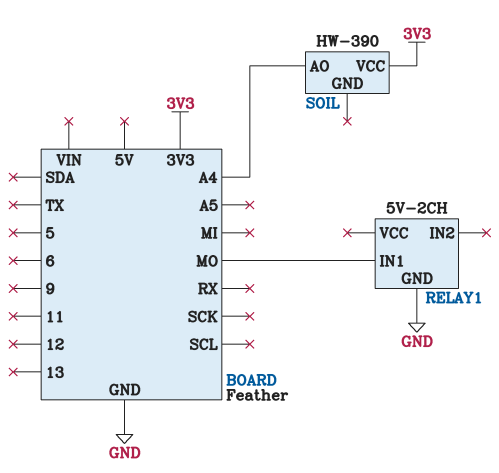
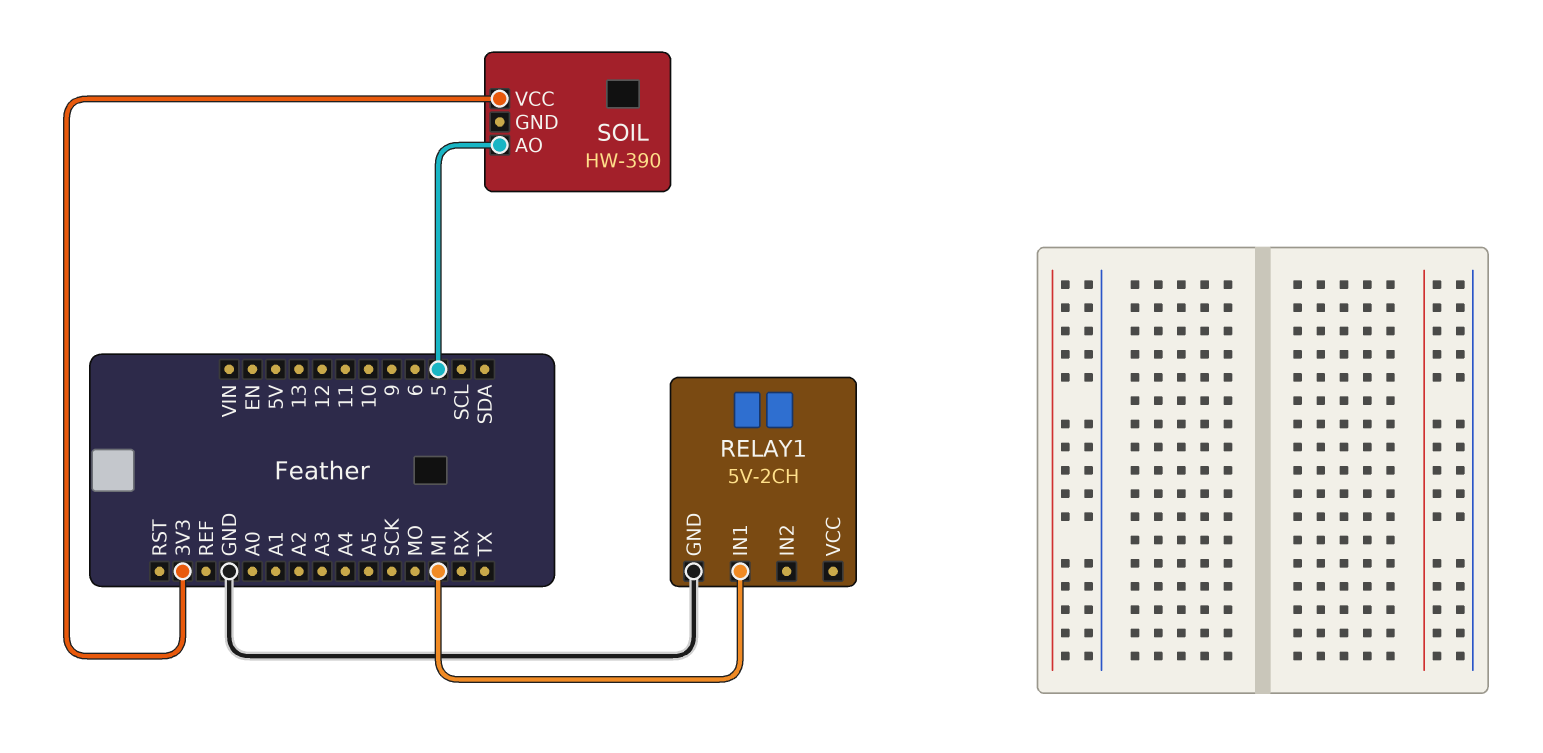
RELAY1 pin IN1: MO -> MI
SOIL pin AO: A4 -> 5

